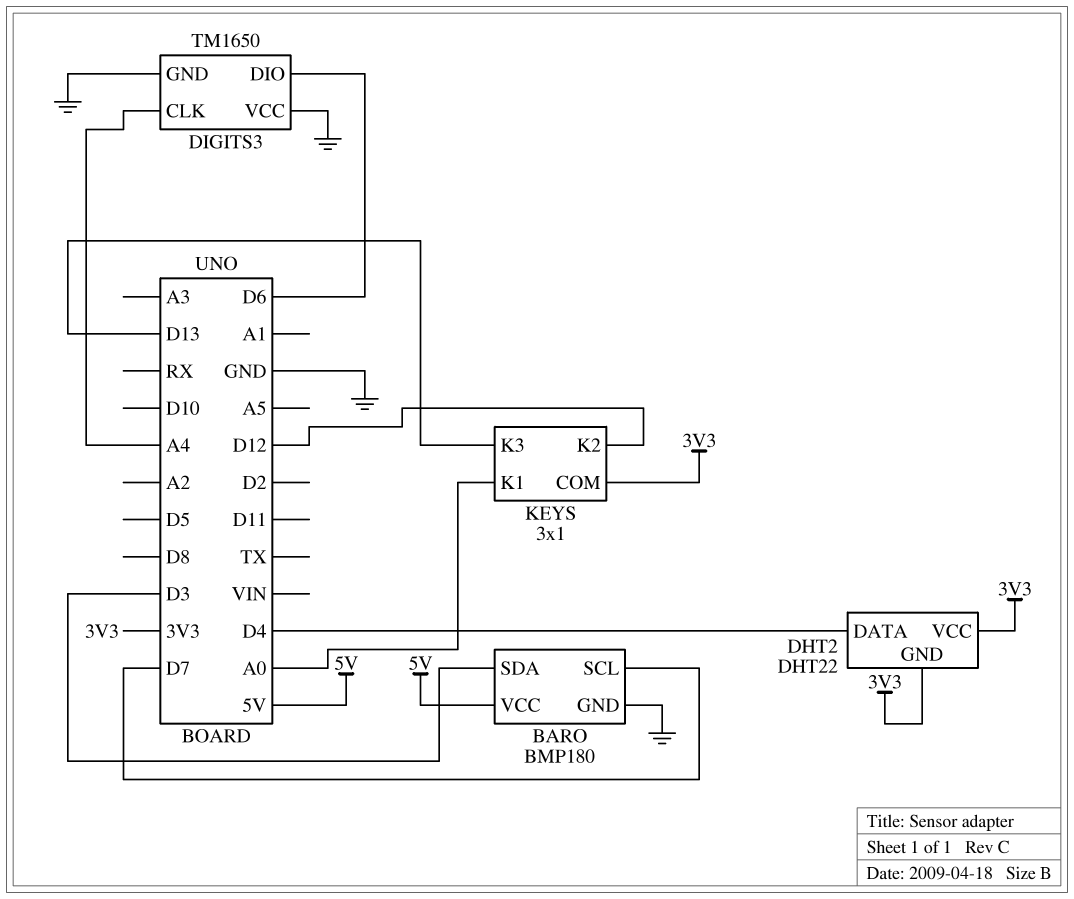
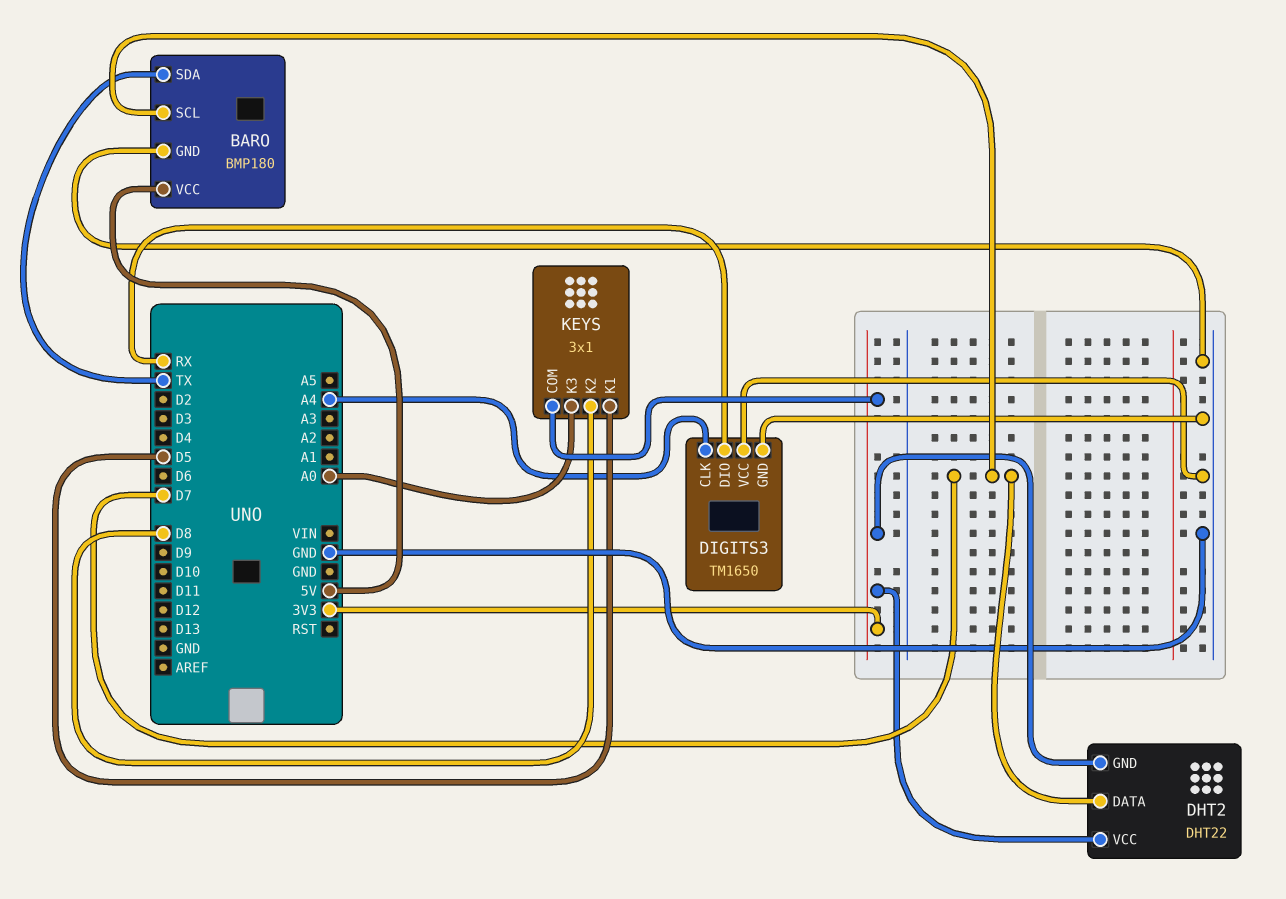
BARO pin SDA: D3 -> TX
DHT2 pin DATA: D4 -> D7
DIGITS3 pin DIO: D6 -> RX
KEYS pin K1: A0 -> D5
KEYS pin K2: D12 -> D8
KEYS pin K3: D13 -> A0

